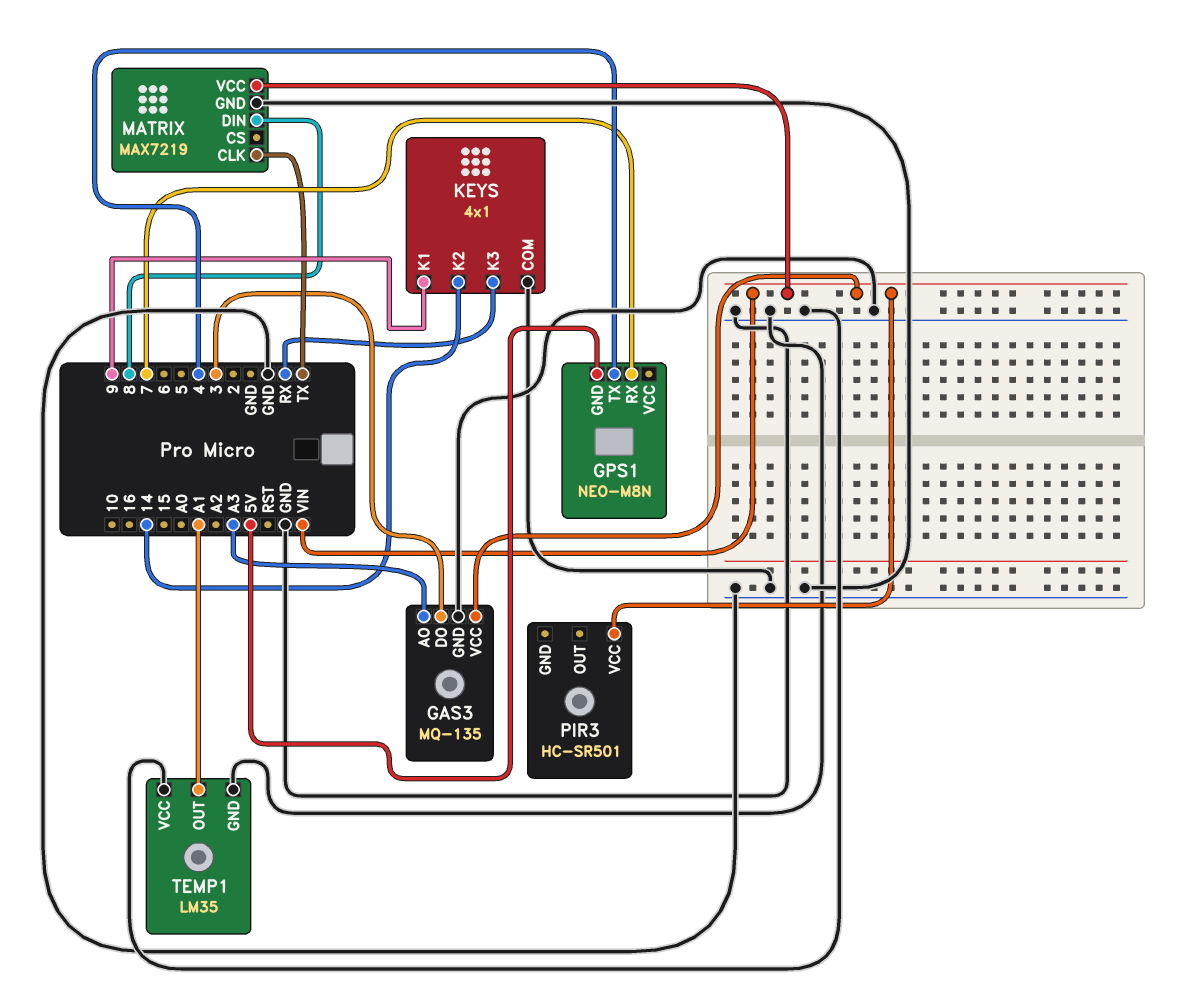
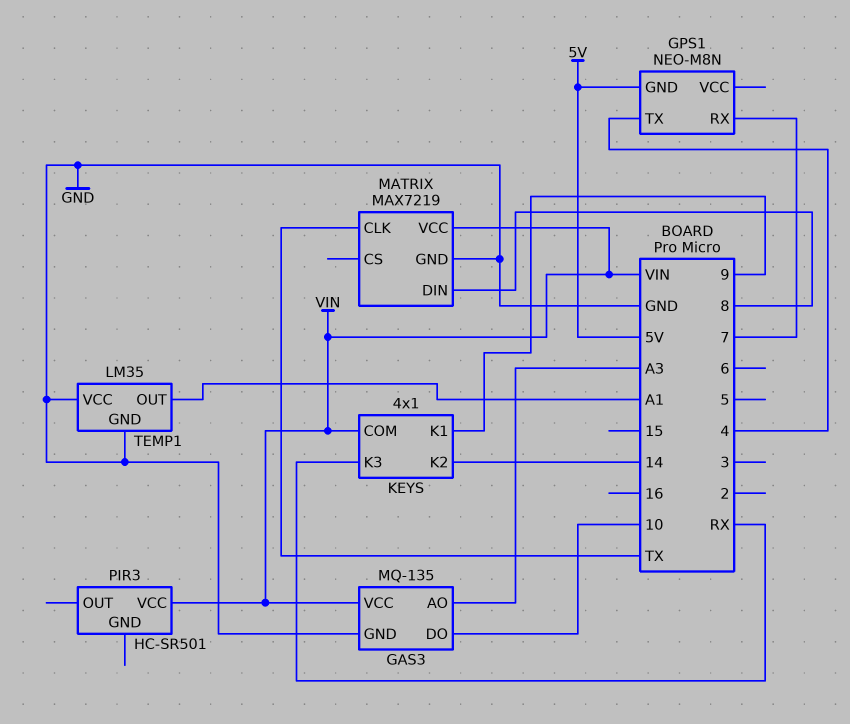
GAS3 pin DO: 3 -> 10
KEYS pin COM: GND -> VIN

